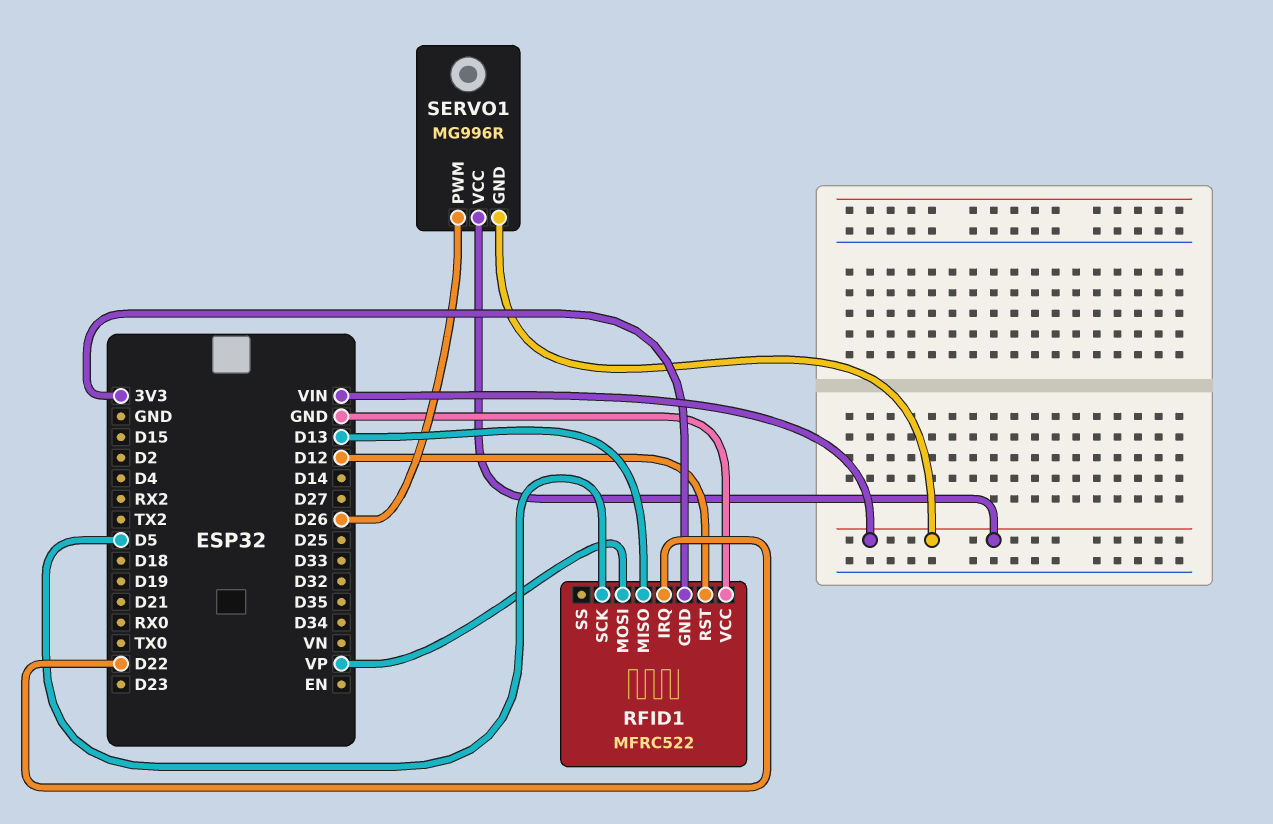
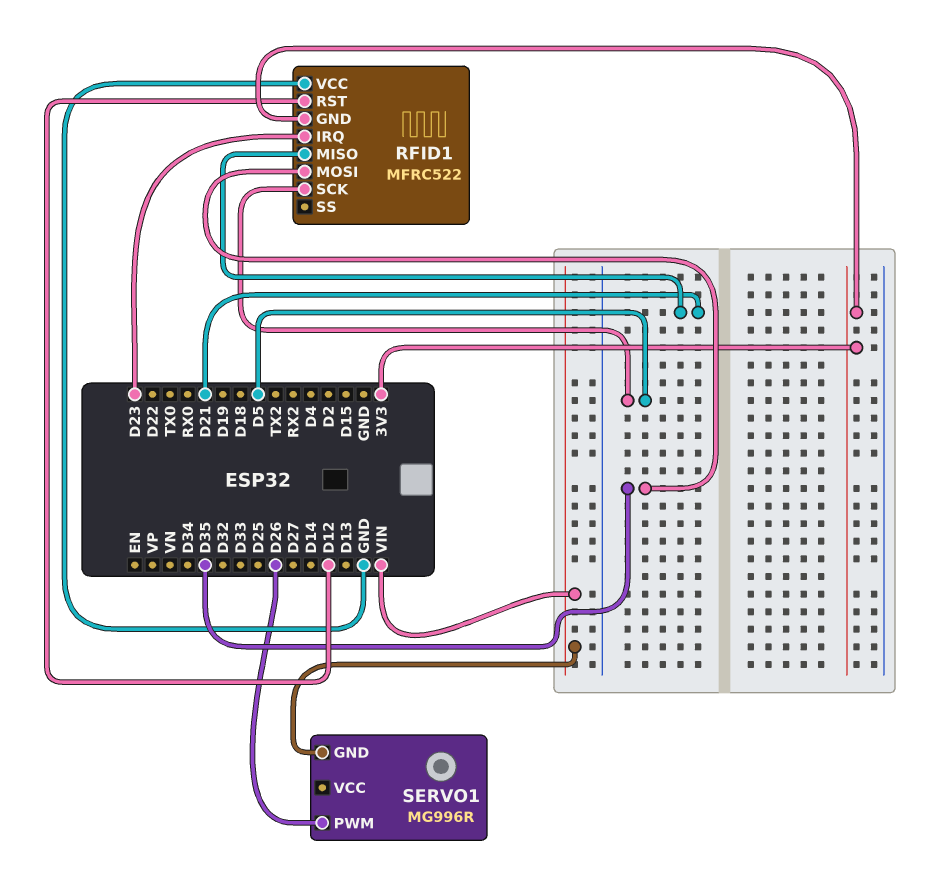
RFID1 pin IRQ: D22 -> D23
RFID1 pin MISO: D13 -> D21
RFID1 pin MOSI: VP -> D35
SERVO1 pin VCC: VIN -> none

